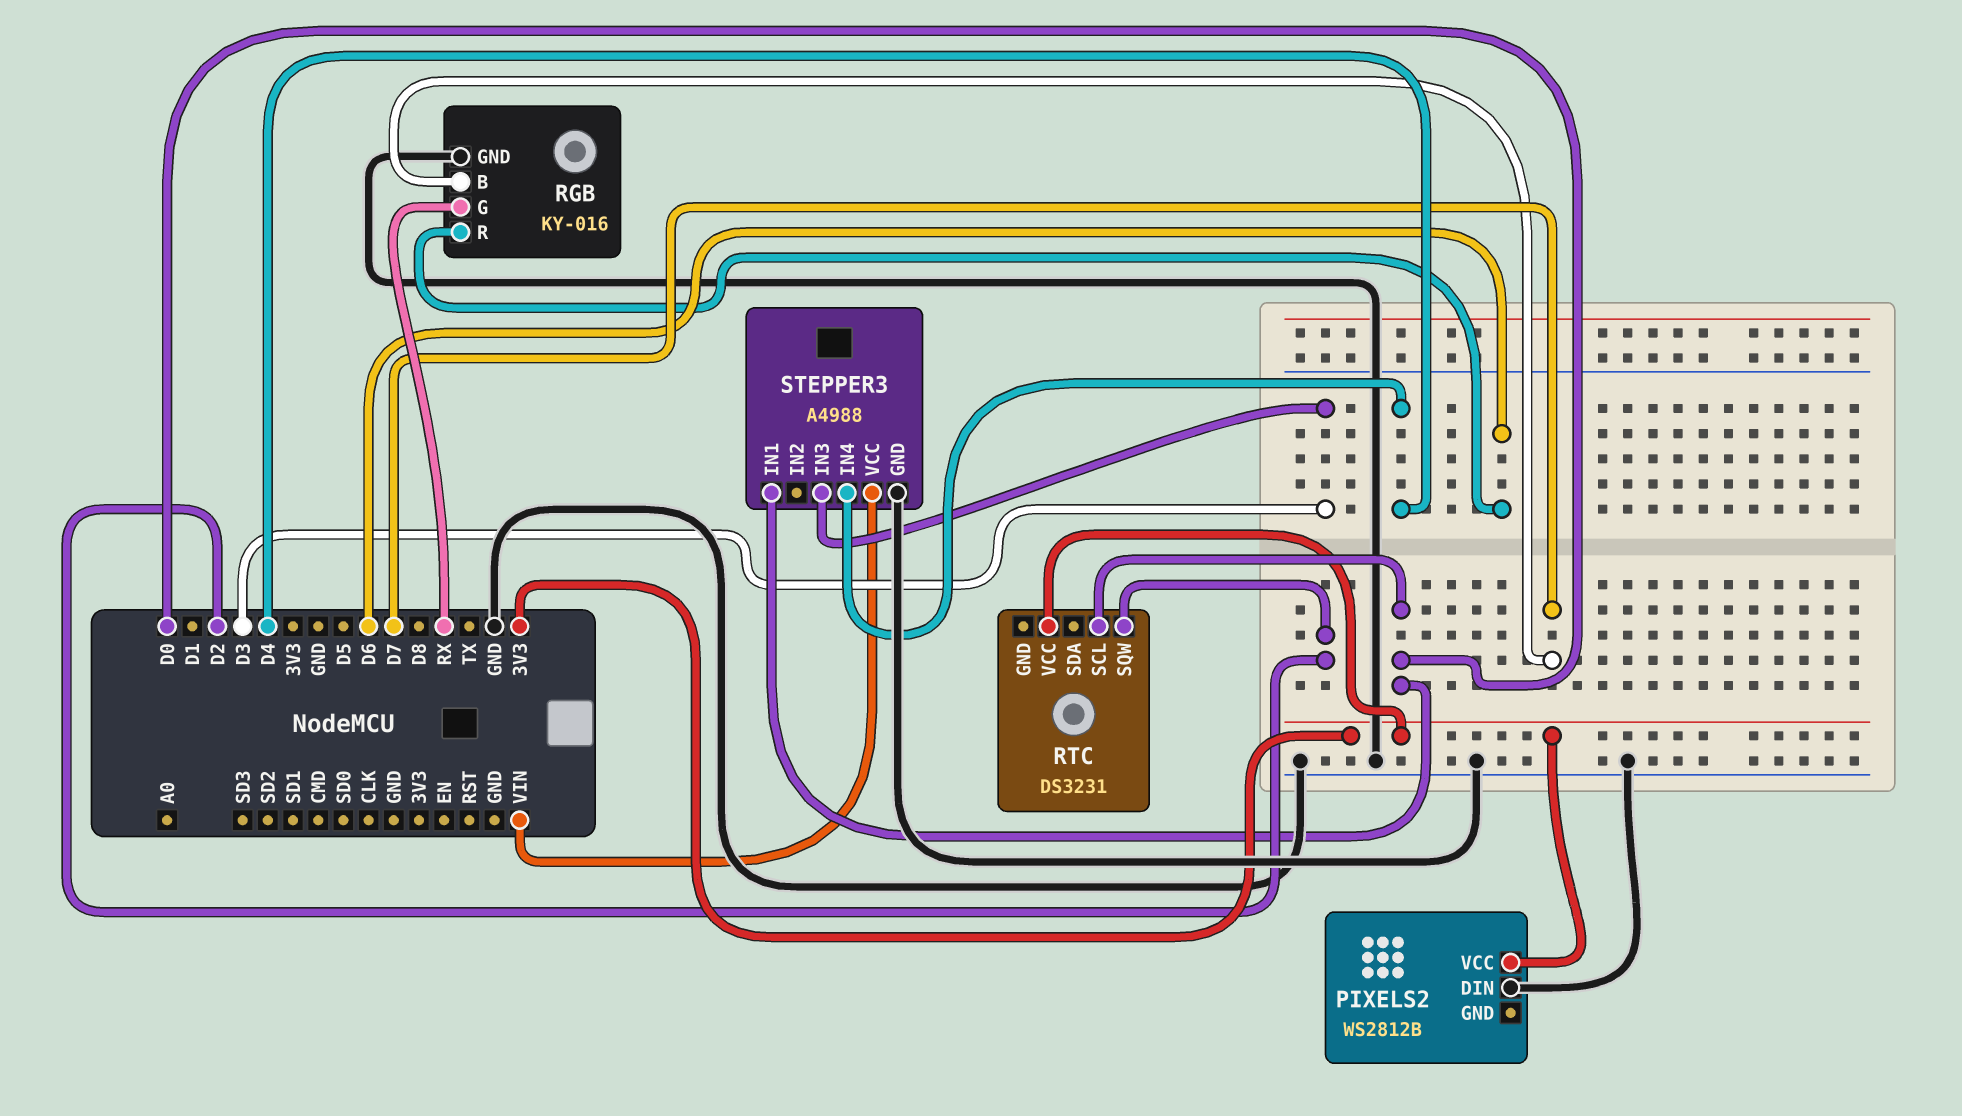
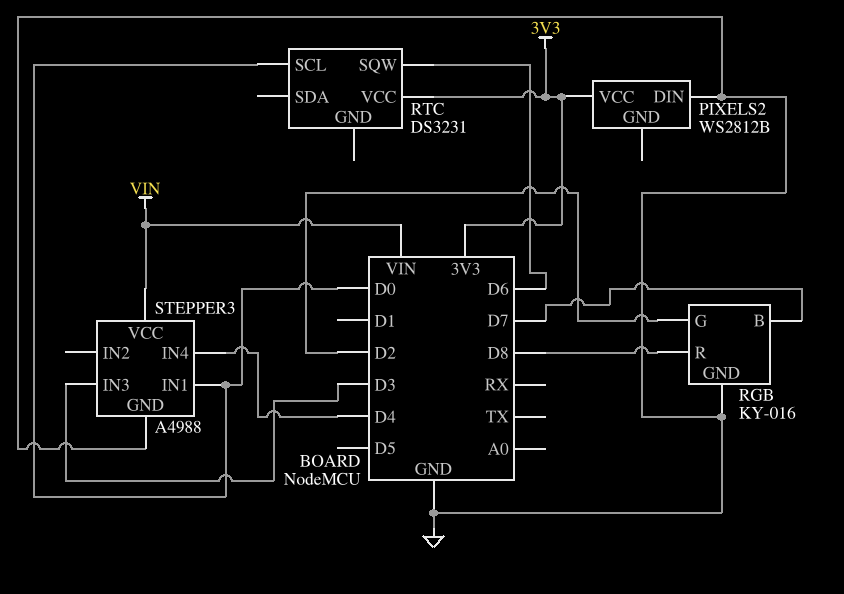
RGB pin G: RX -> D2
RGB pin R: D6 -> D8
RTC pin SQW: D2 -> D6

